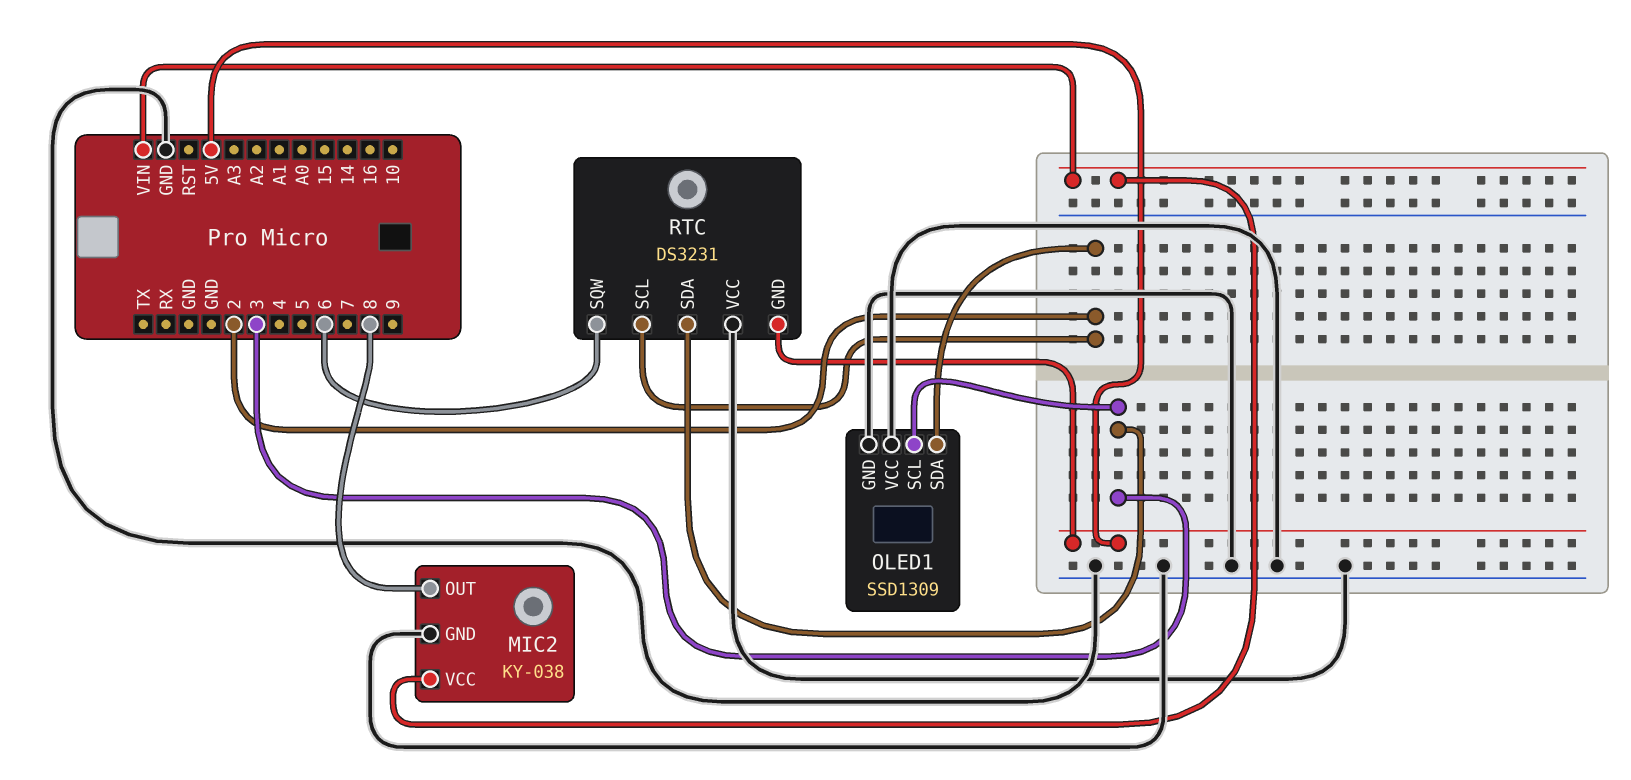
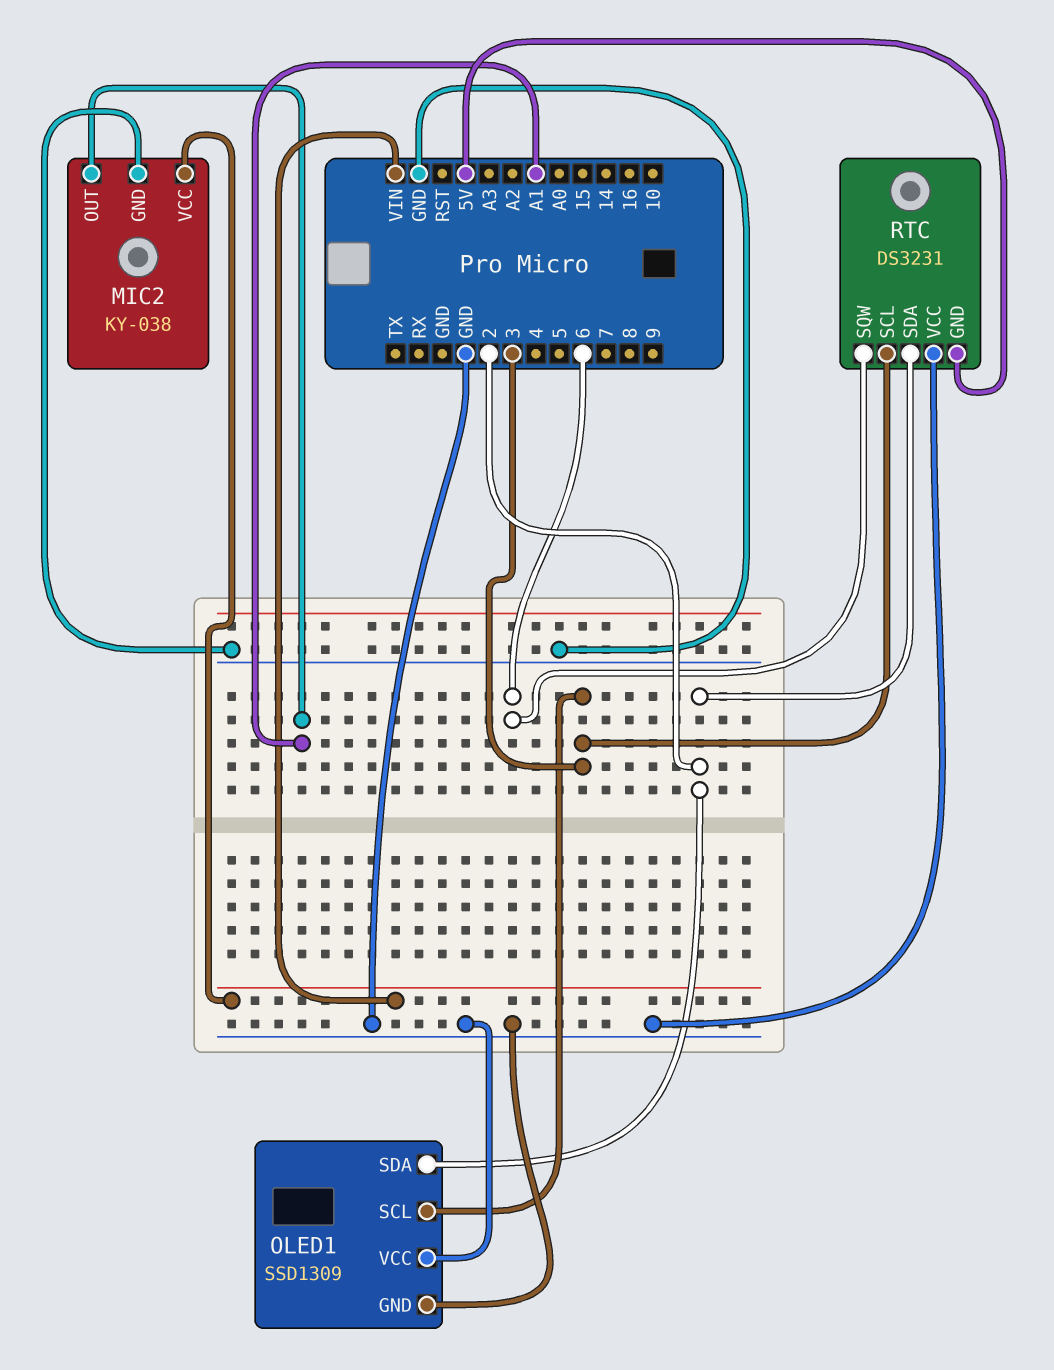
MIC2 pin OUT: 8 -> A1
RTC pin SCL: 2 -> 3
RTC pin SDA: 3 -> 2

